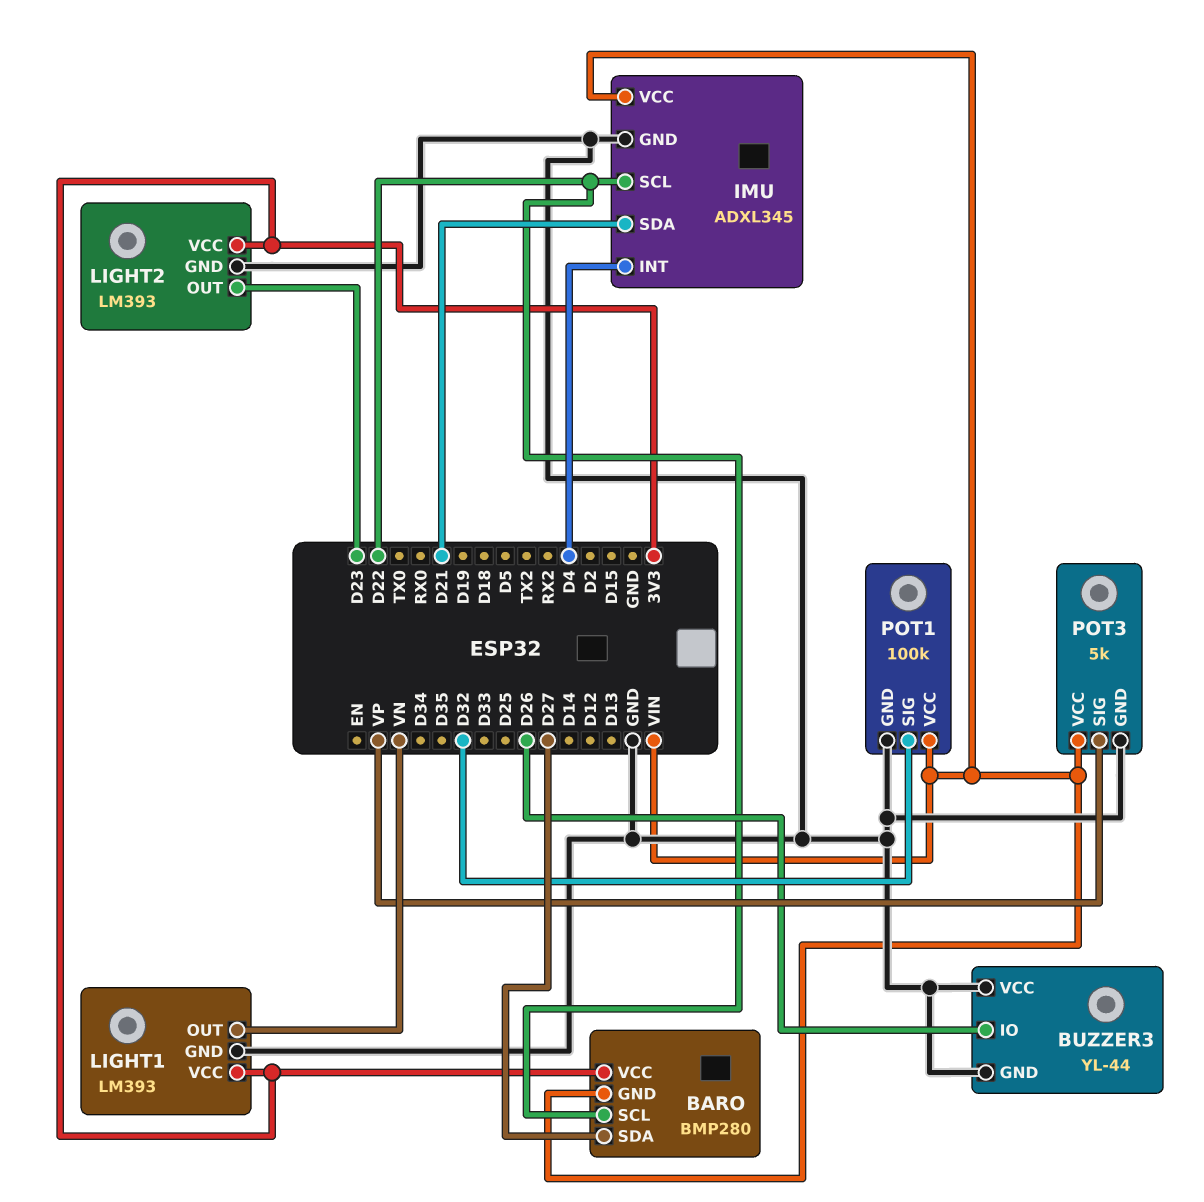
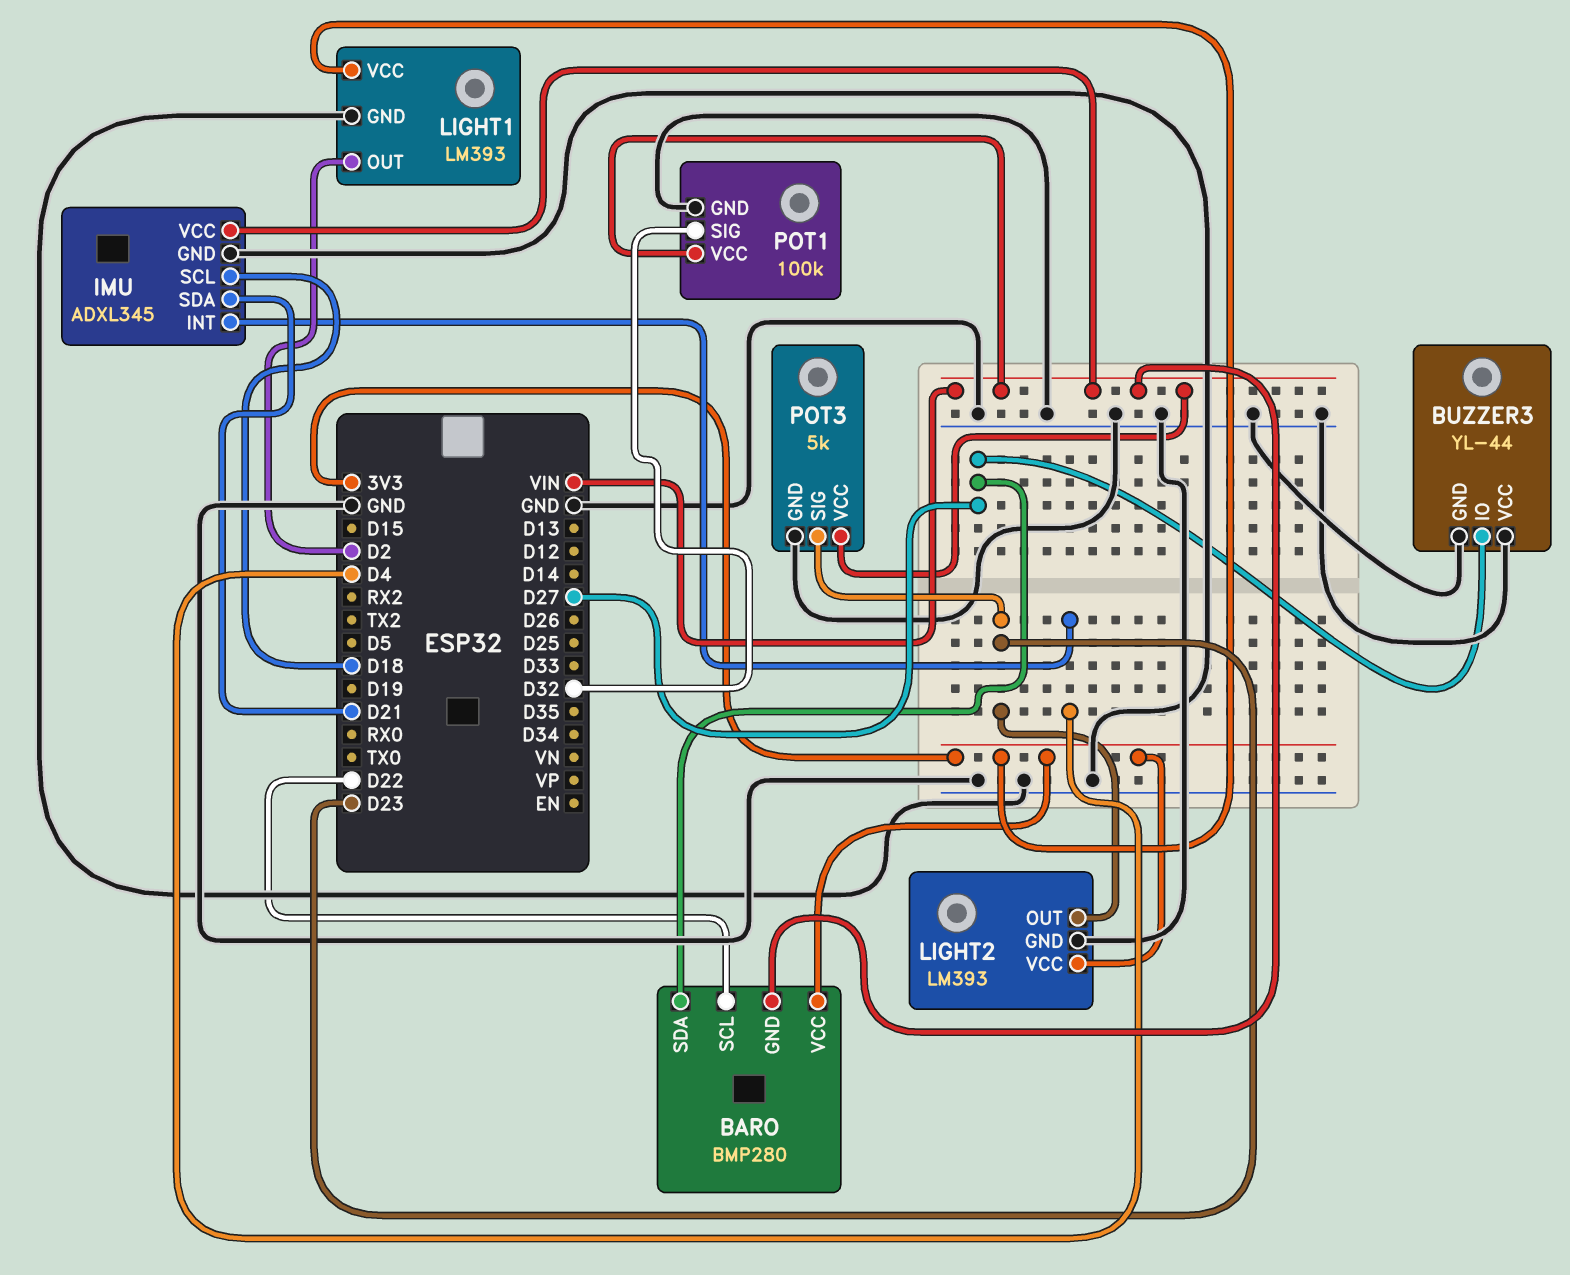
BUZZER3 pin IO: D26 -> D27
IMU pin SCL: D22 -> D18
LIGHT1 pin OUT: VN -> D2
POT3 pin SIG: VP -> D23

